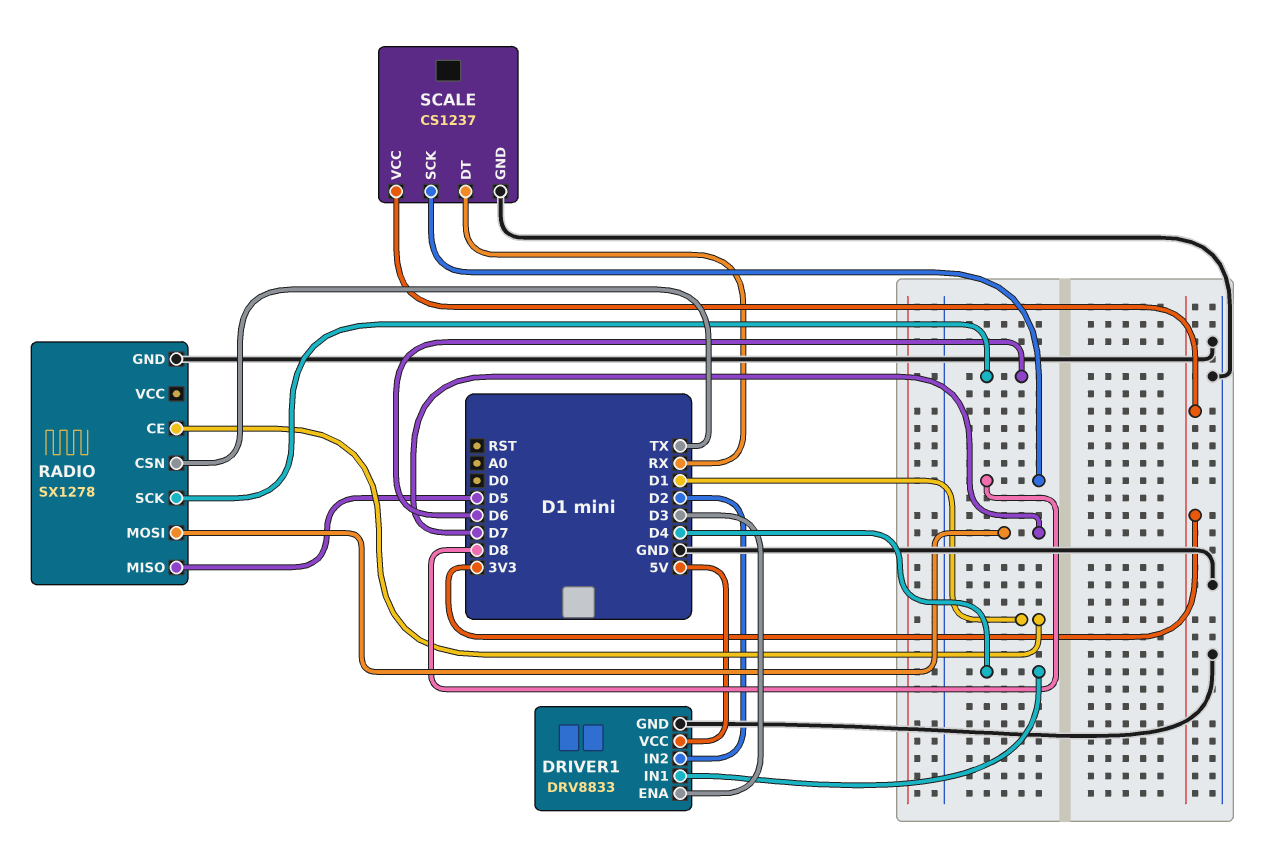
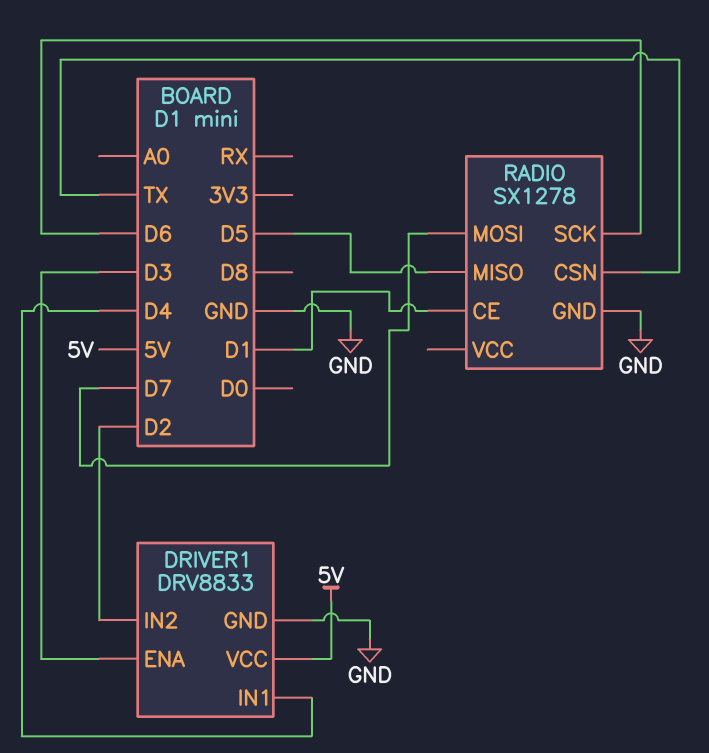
SCALE: CS1237 -> none
SCALE pin DT: RX -> none
SCALE pin GND: GND -> none
SCALE pin SCK: D8 -> none
SCALE pin VCC: 3V3 -> none

